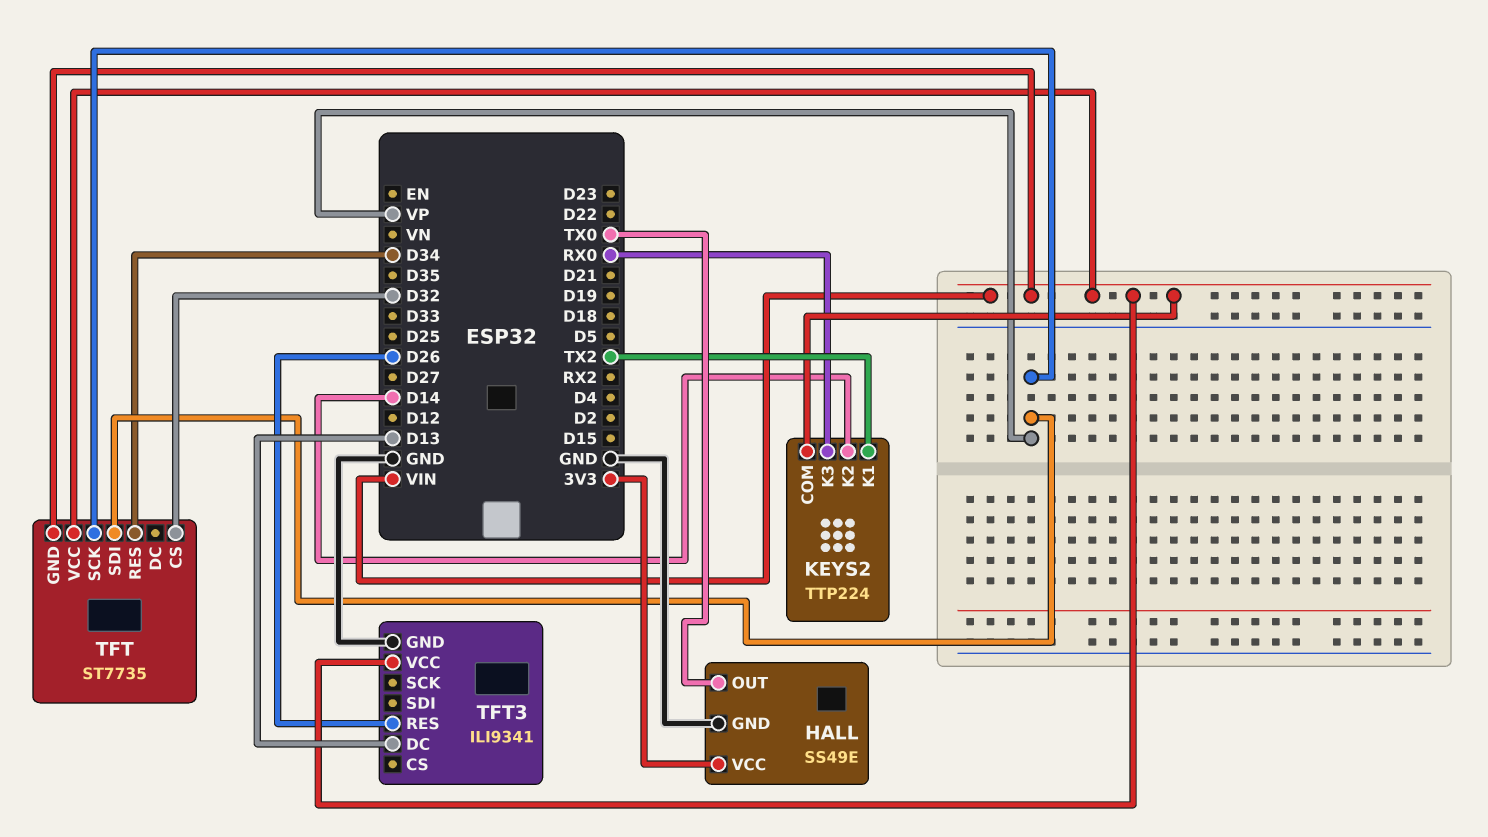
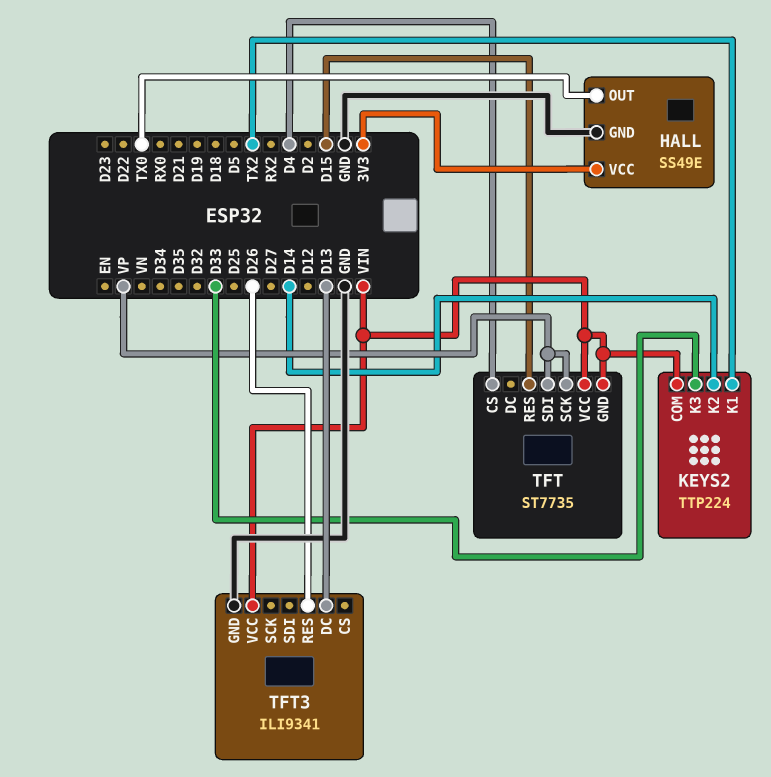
KEYS2 pin K3: RX0 -> D33
TFT pin CS: D32 -> D4
TFT pin RES: D34 -> D15

